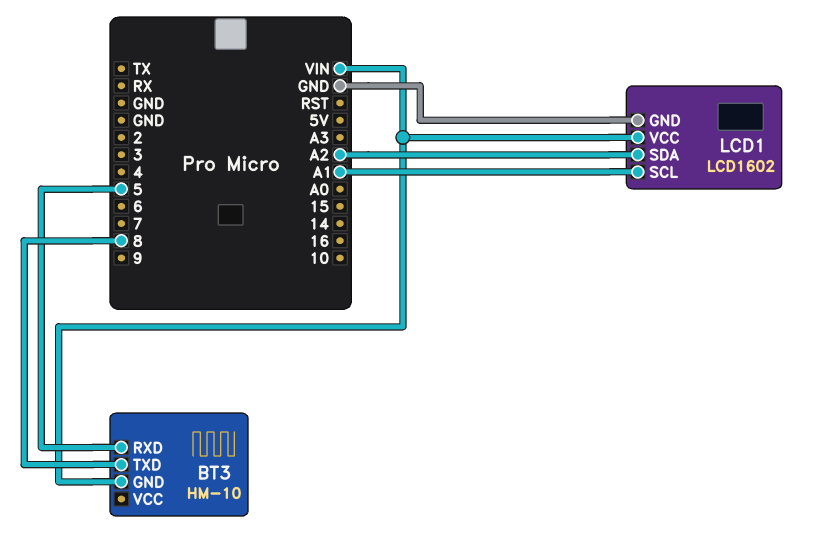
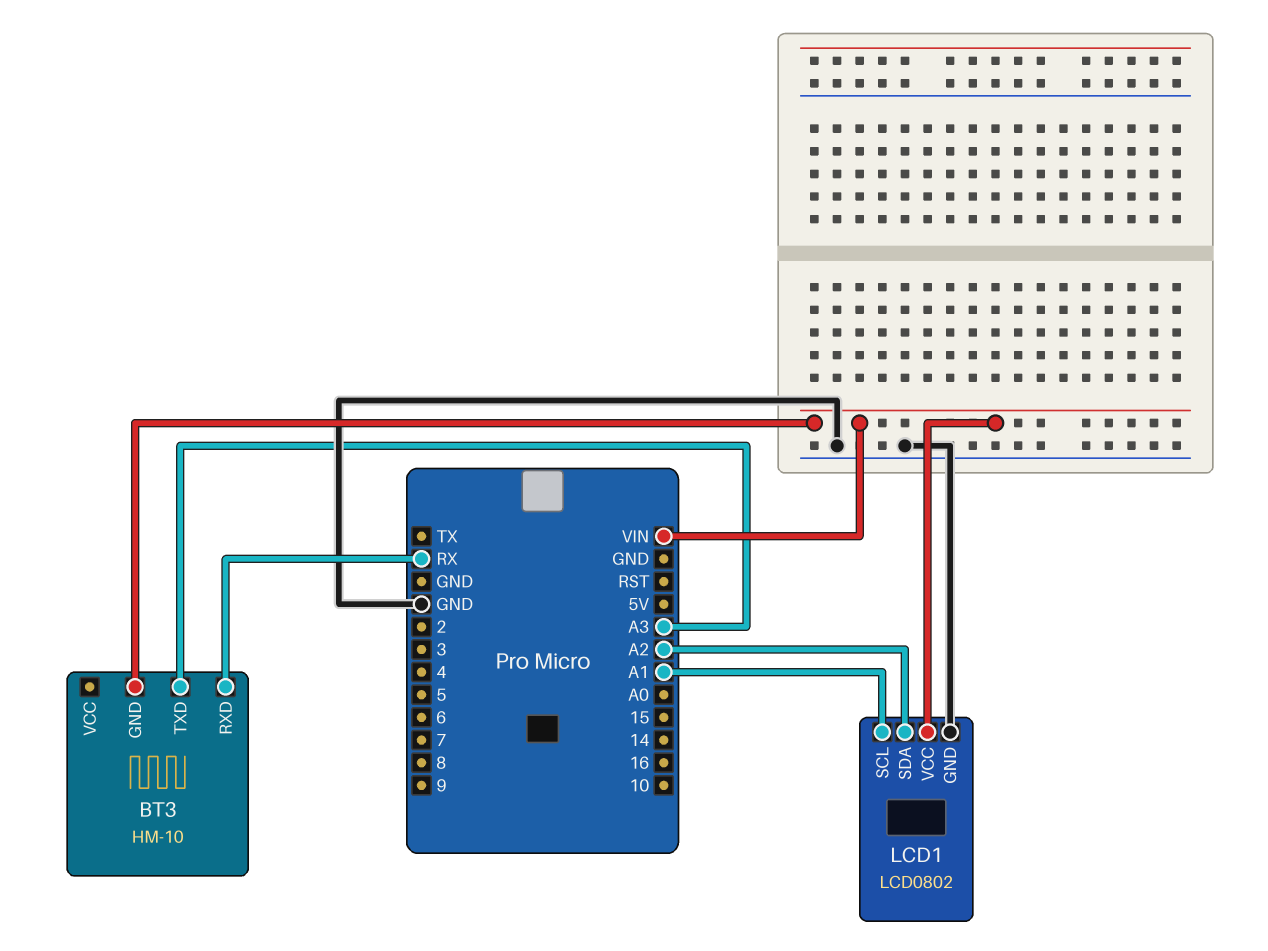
BT3 pin RXD: 5 -> RX
BT3 pin TXD: 8 -> A3
LCD1: LCD1602 -> LCD0802

